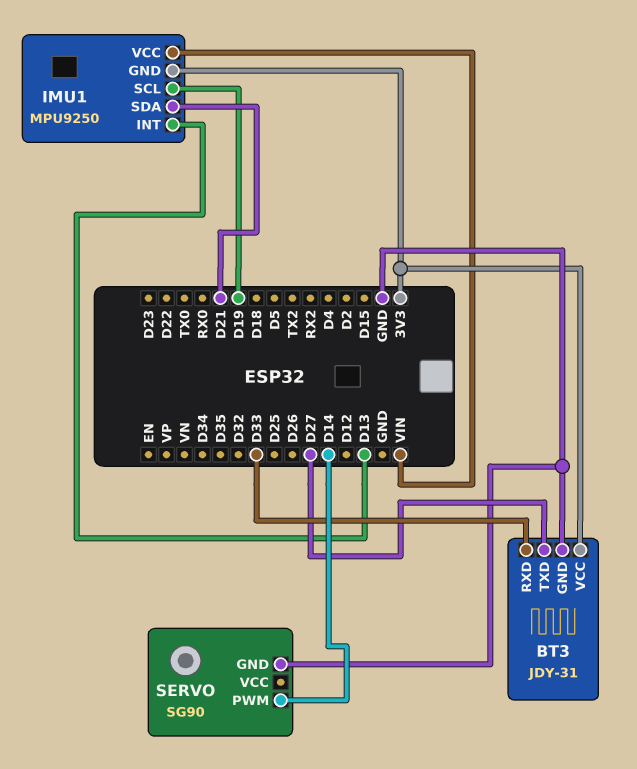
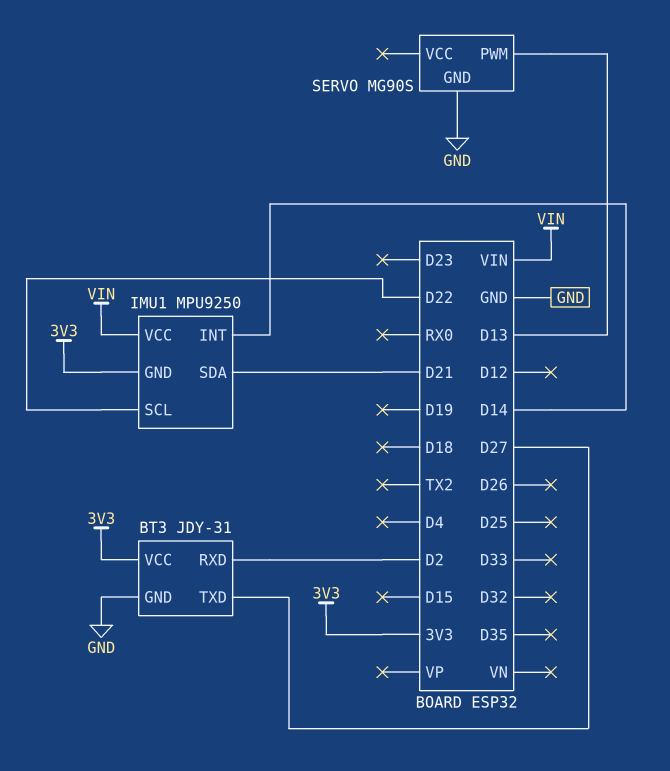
BT3 pin RXD: D33 -> D2
IMU1 pin INT: D13 -> D14
IMU1 pin SCL: D19 -> D22
SERVO: SG90 -> MG90S
SERVO pin PWM: D14 -> D13

